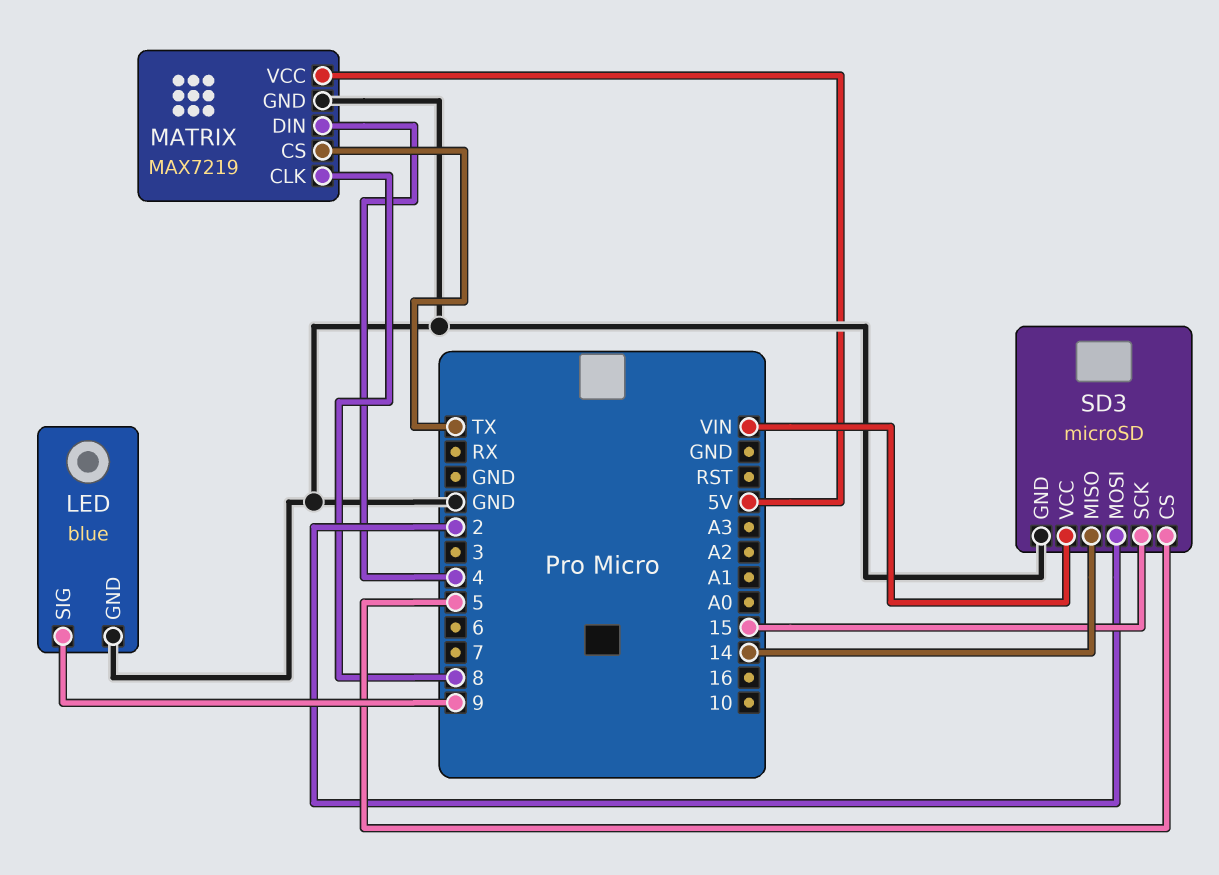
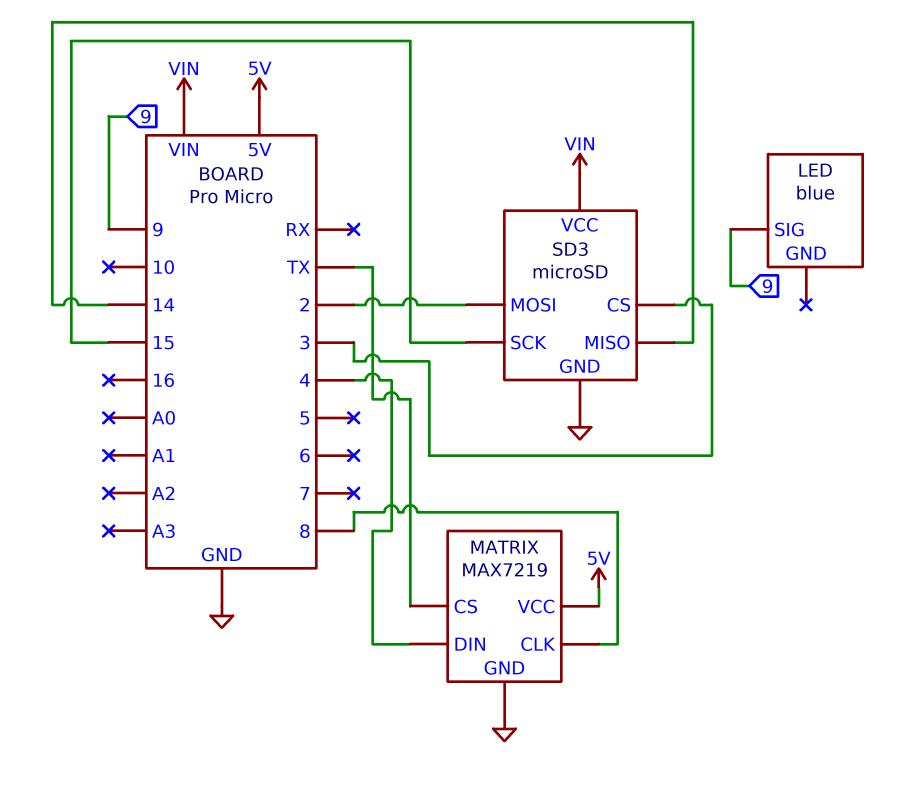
LED pin GND: GND -> none
SD3 pin CS: 5 -> 3

